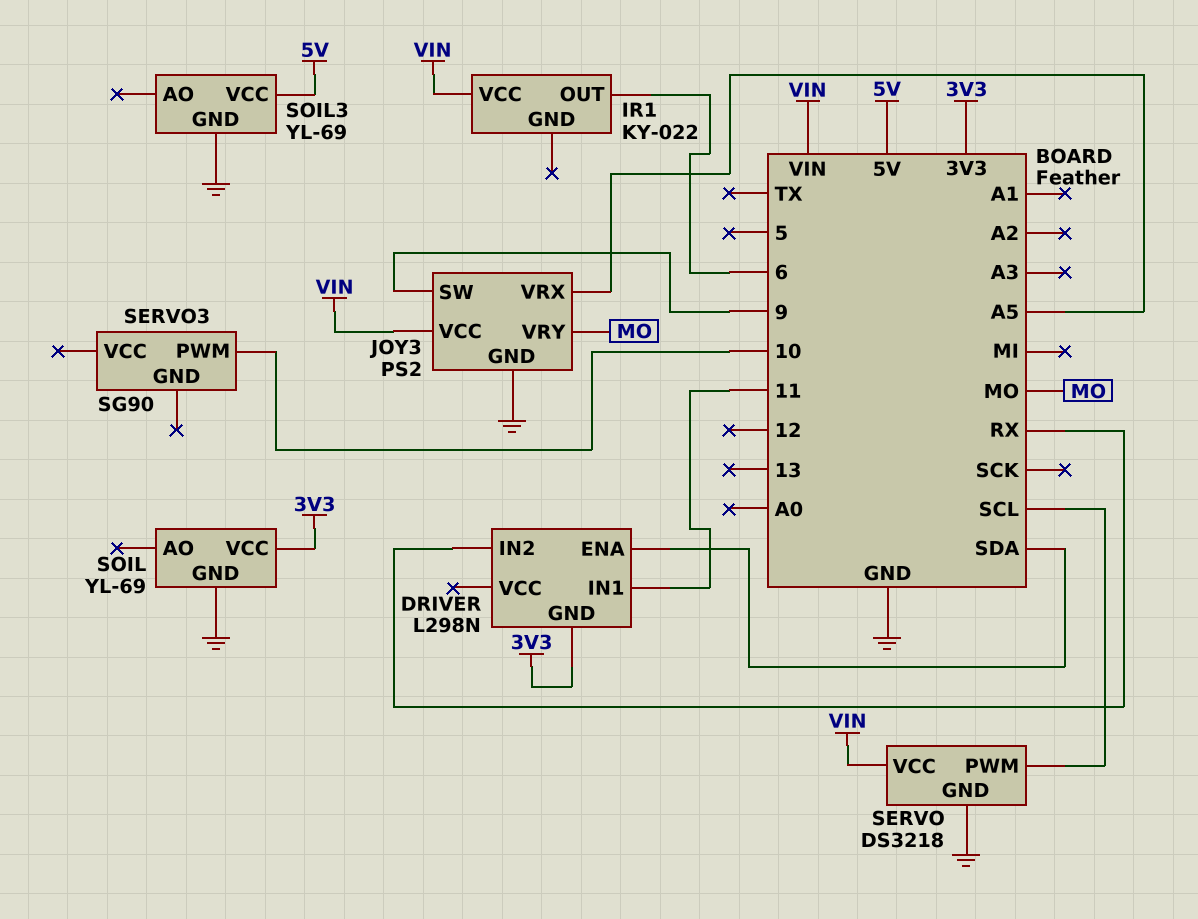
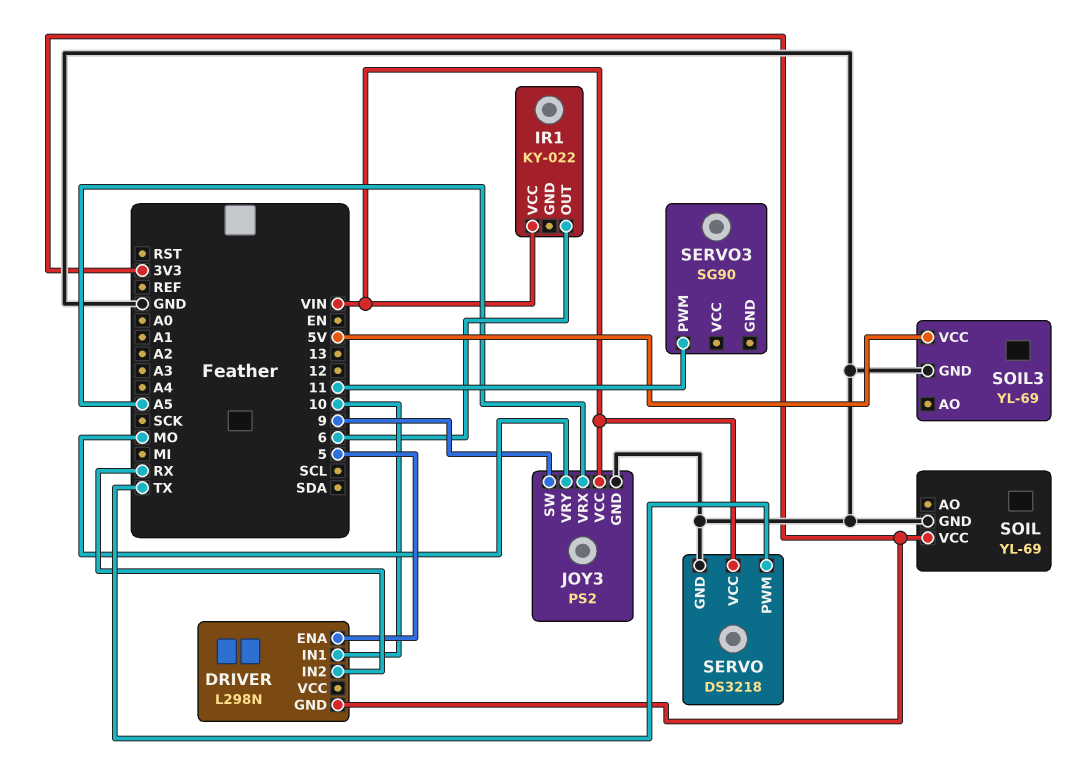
DRIVER pin ENA: SDA -> 5
DRIVER pin IN1: 11 -> 10
SERVO pin PWM: SCL -> TX
SERVO3 pin PWM: 10 -> 11

